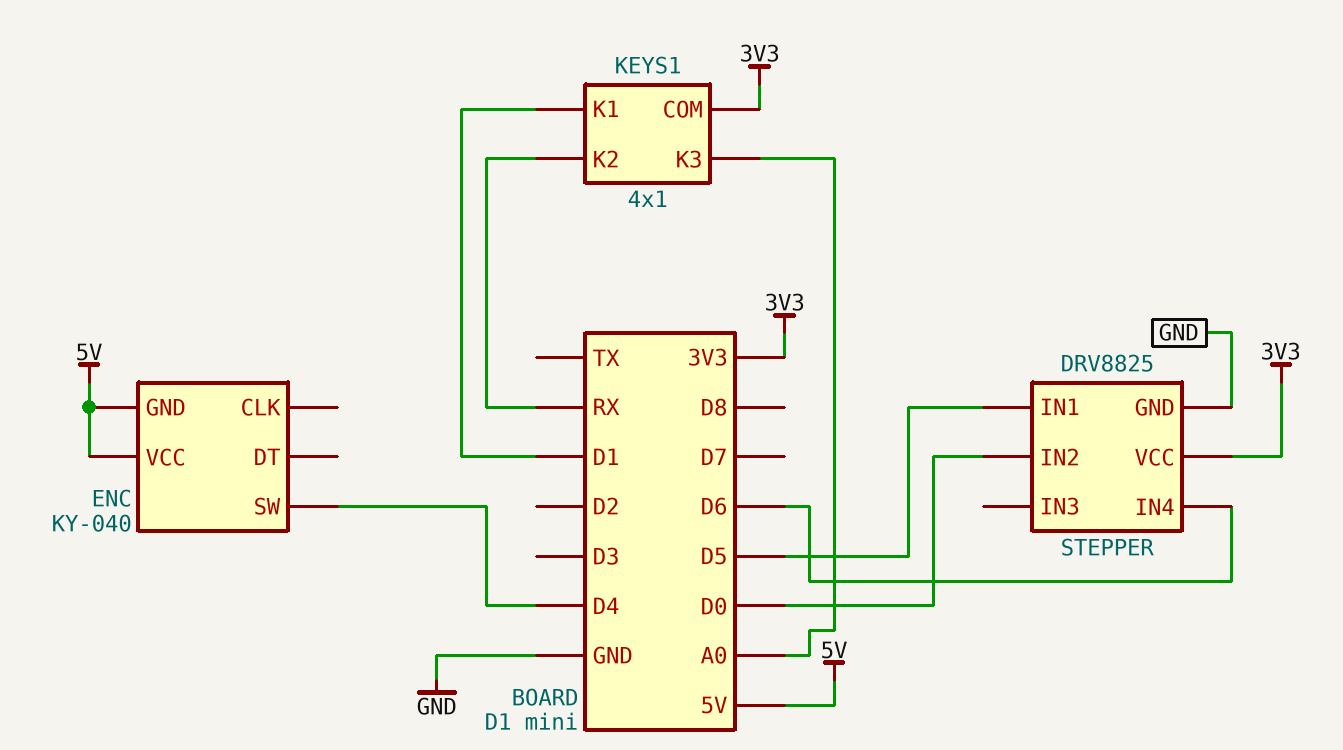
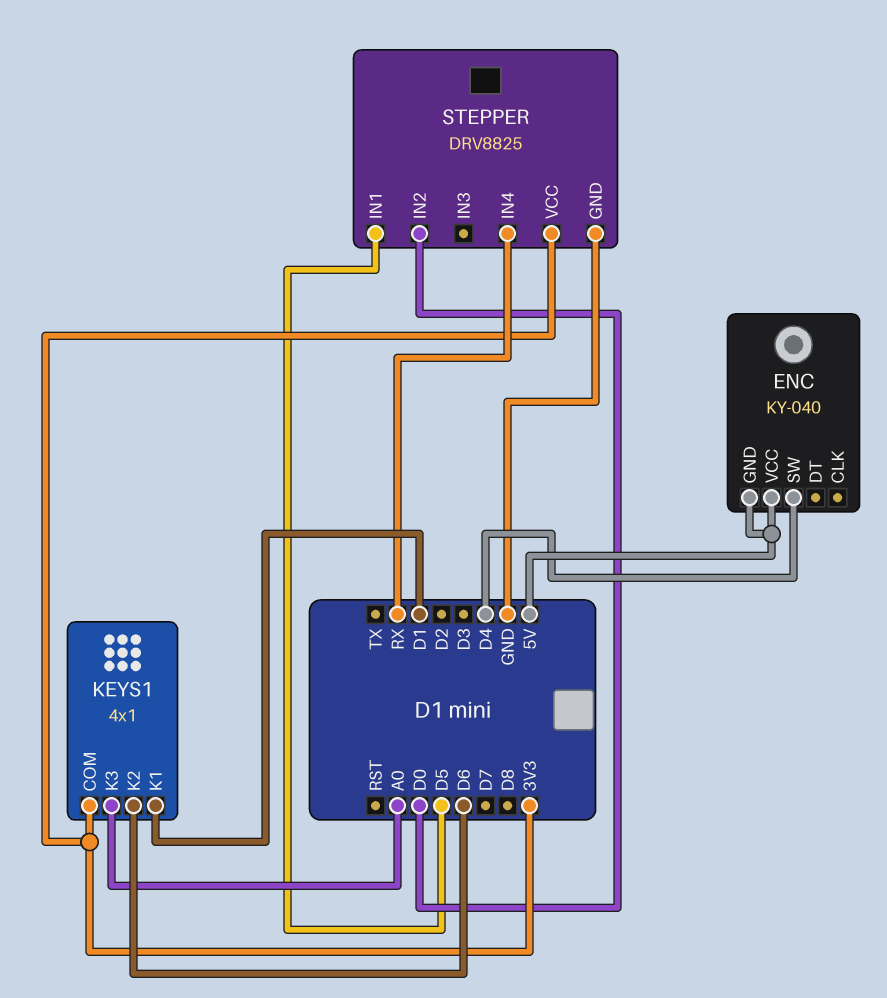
KEYS1 pin K2: RX -> D6
STEPPER pin IN4: D6 -> RX

